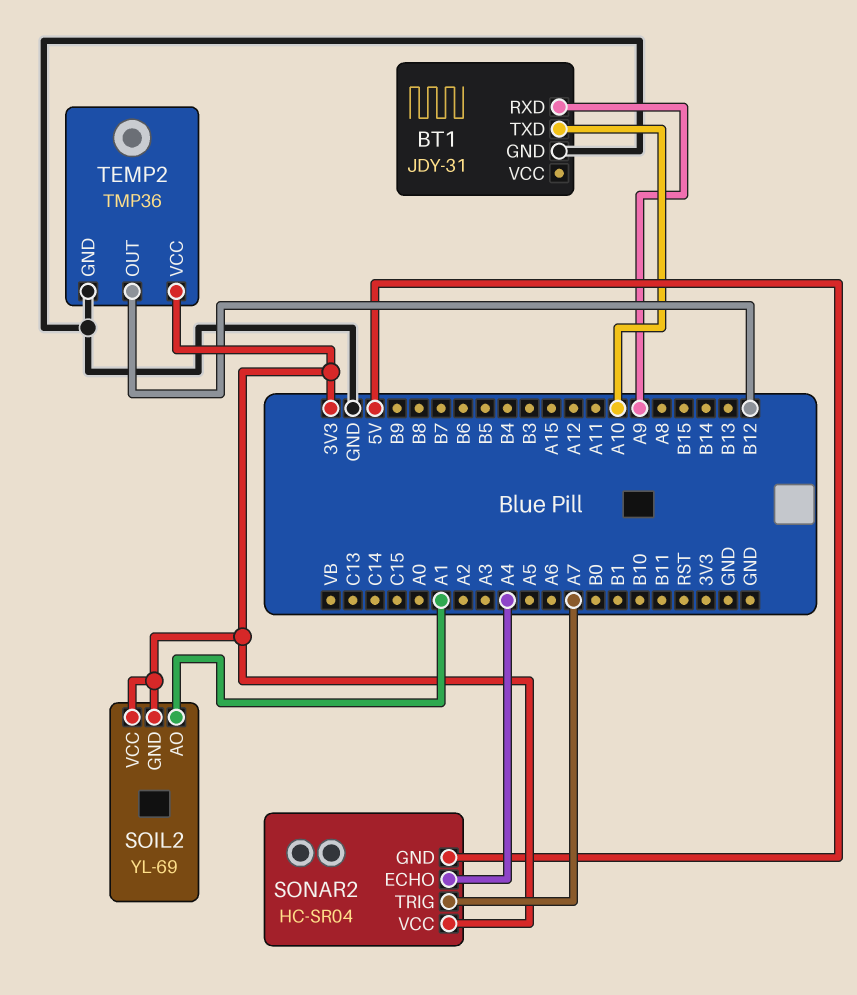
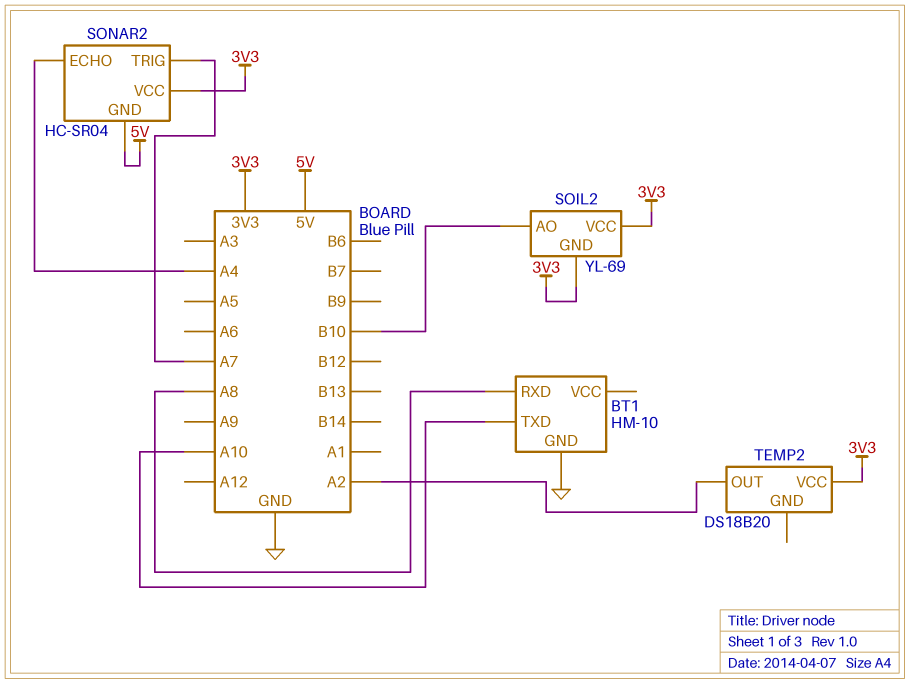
BT1: JDY-31 -> HM-10
BT1 pin RXD: A9 -> A8
SOIL2 pin AO: A1 -> B10
TEMP2: TMP36 -> DS18B20
TEMP2 pin GND: GND -> none
TEMP2 pin OUT: B12 -> A2

